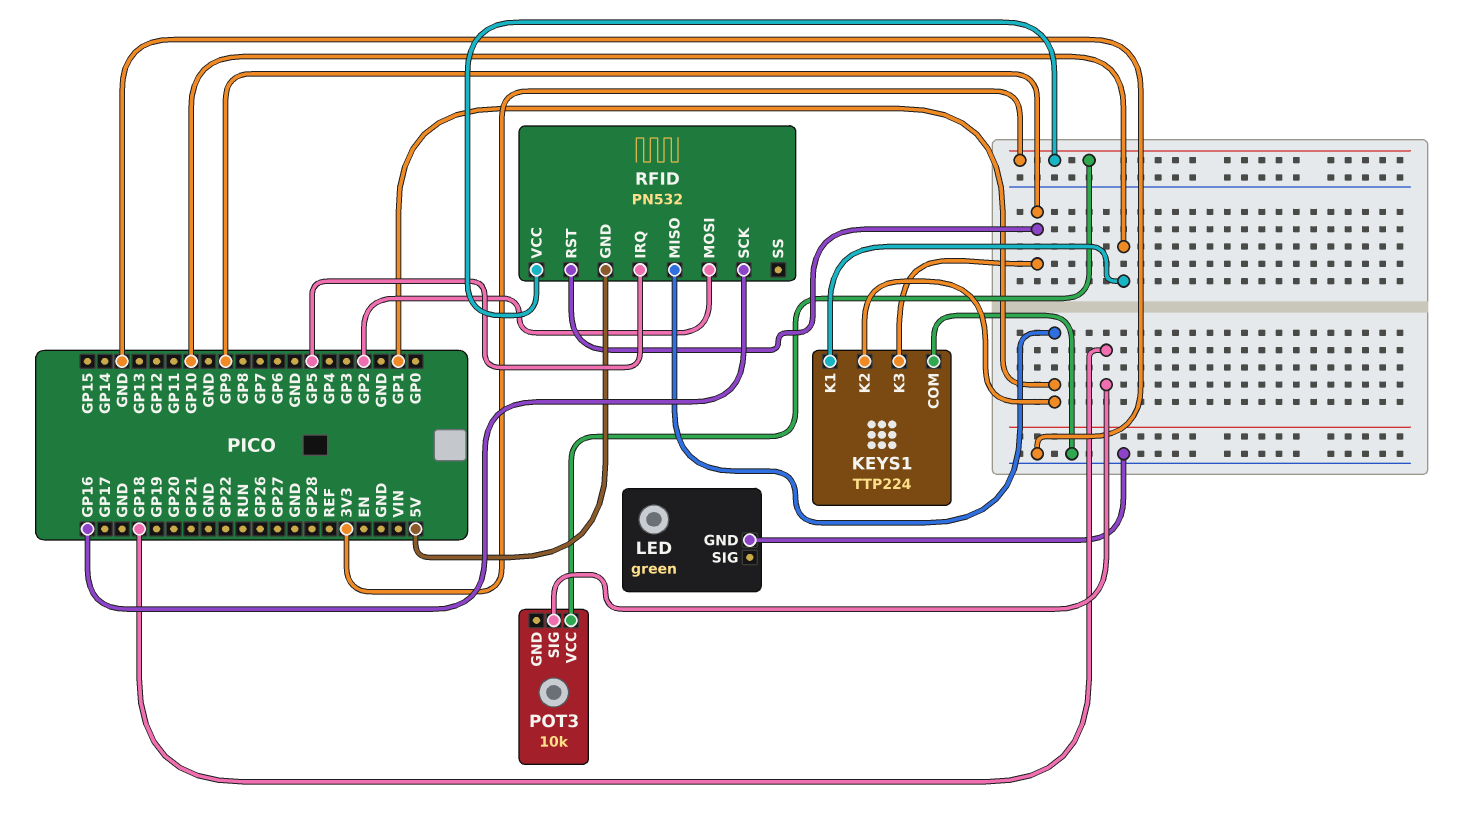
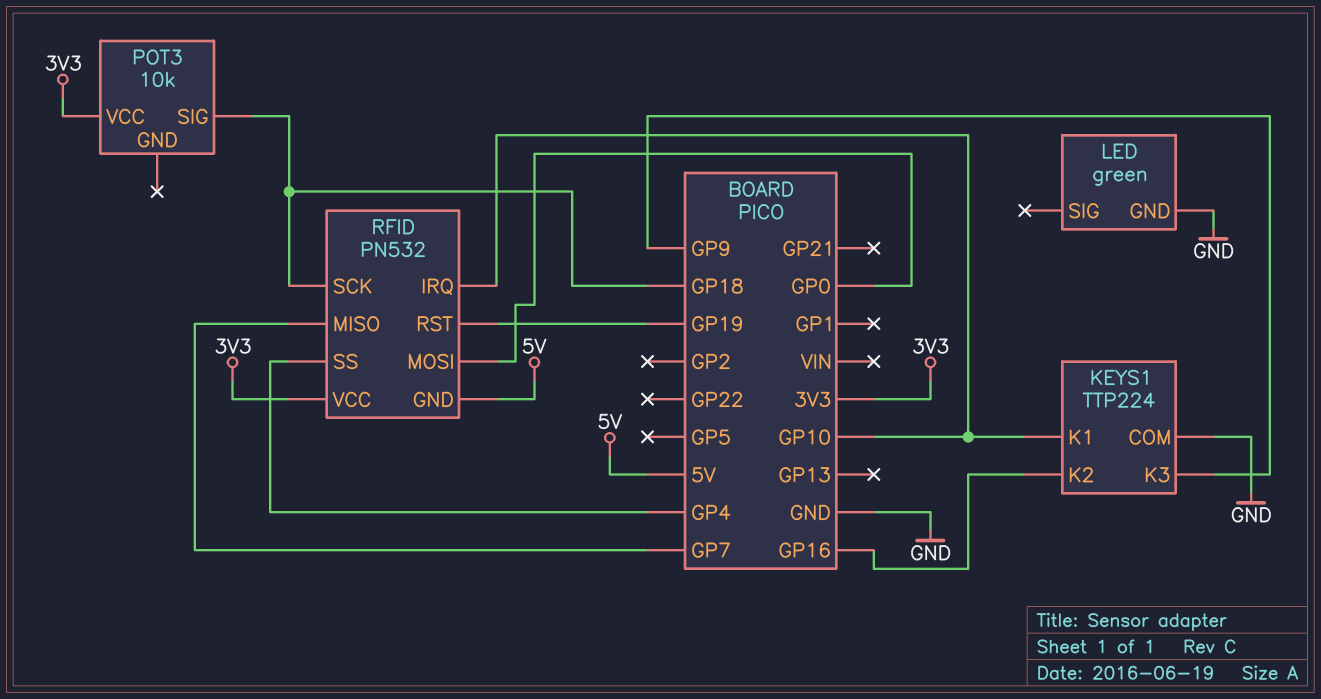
KEYS1 pin K2: GP1 -> GP16
RFID pin IRQ: GP5 -> GP10
RFID pin MISO: GP1 -> GP7
RFID pin MOSI: GP2 -> GP0
RFID pin RST: GP9 -> GP19
RFID pin SCK: GP16 -> GP18
RFID pin SS: none -> GP4

